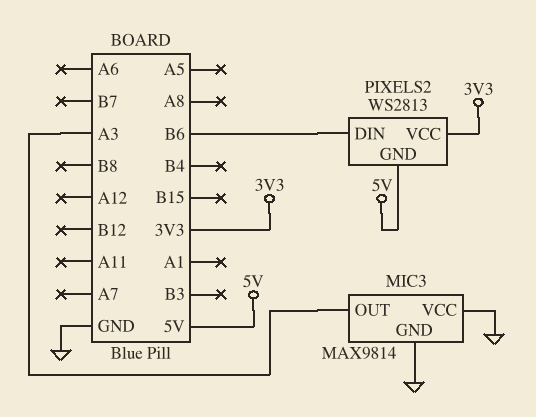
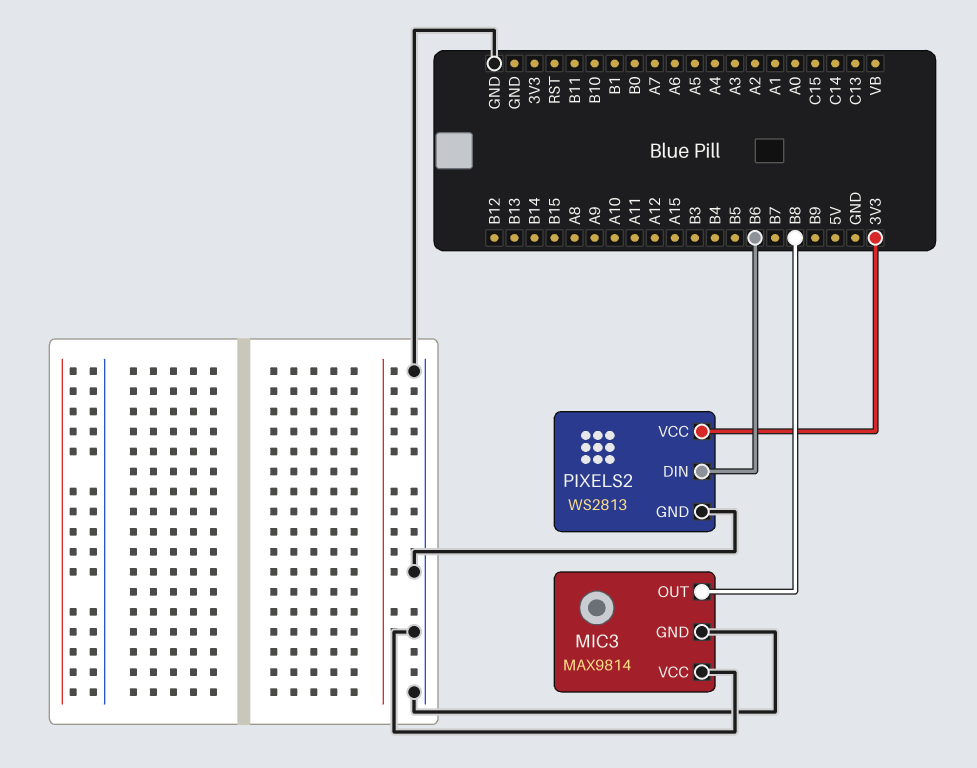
MIC3 pin OUT: A3 -> B8
PIXELS2 pin GND: 5V -> GND

